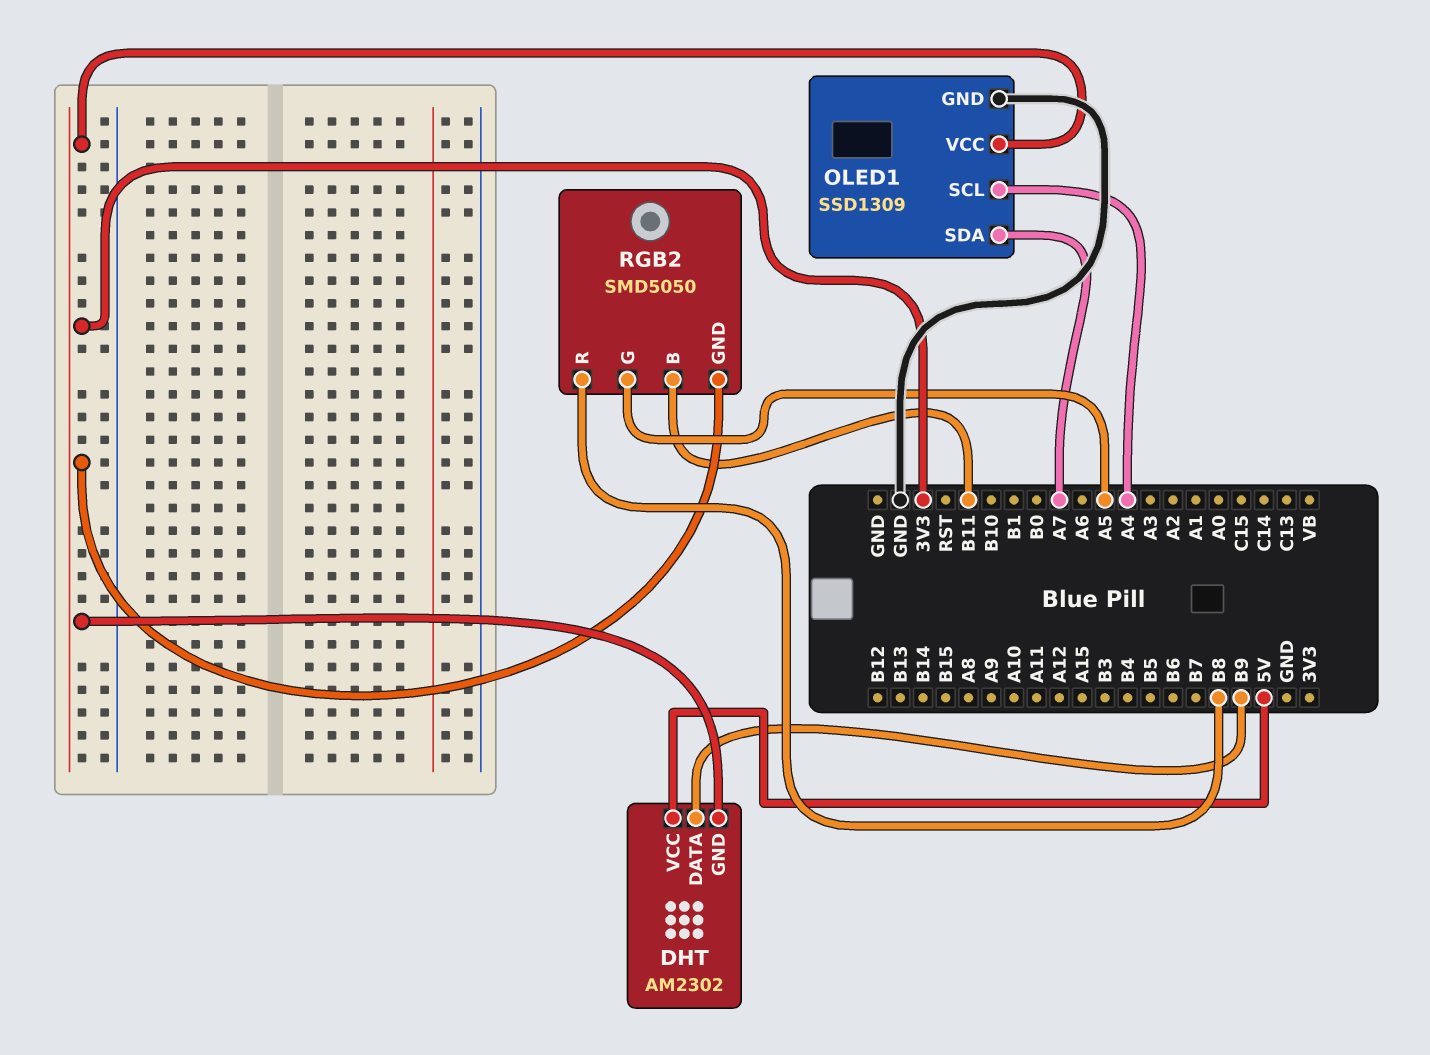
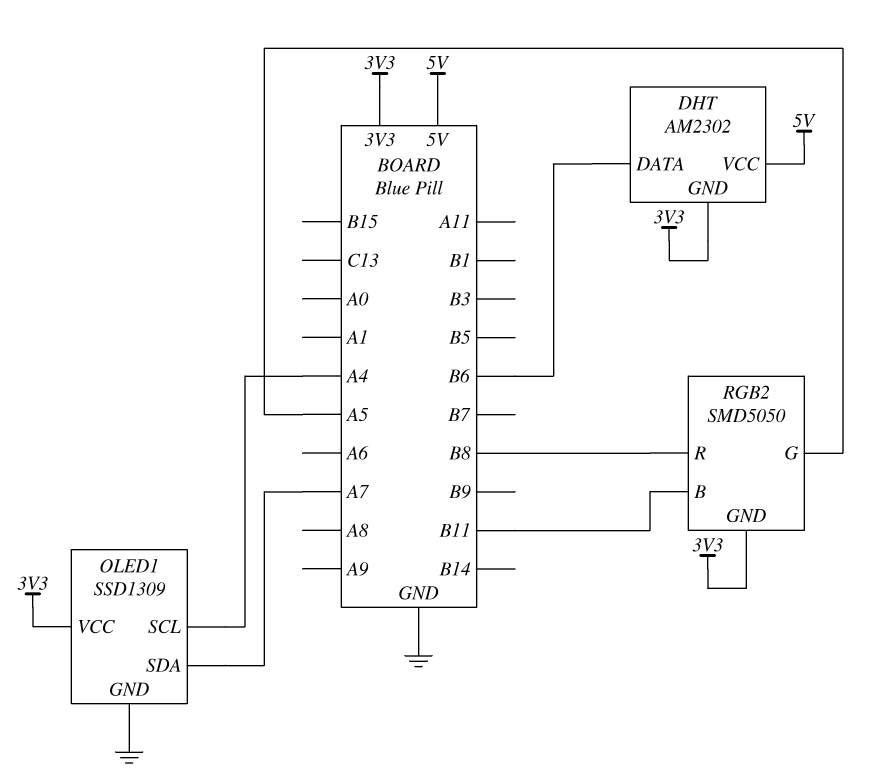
DHT pin DATA: B9 -> B6

